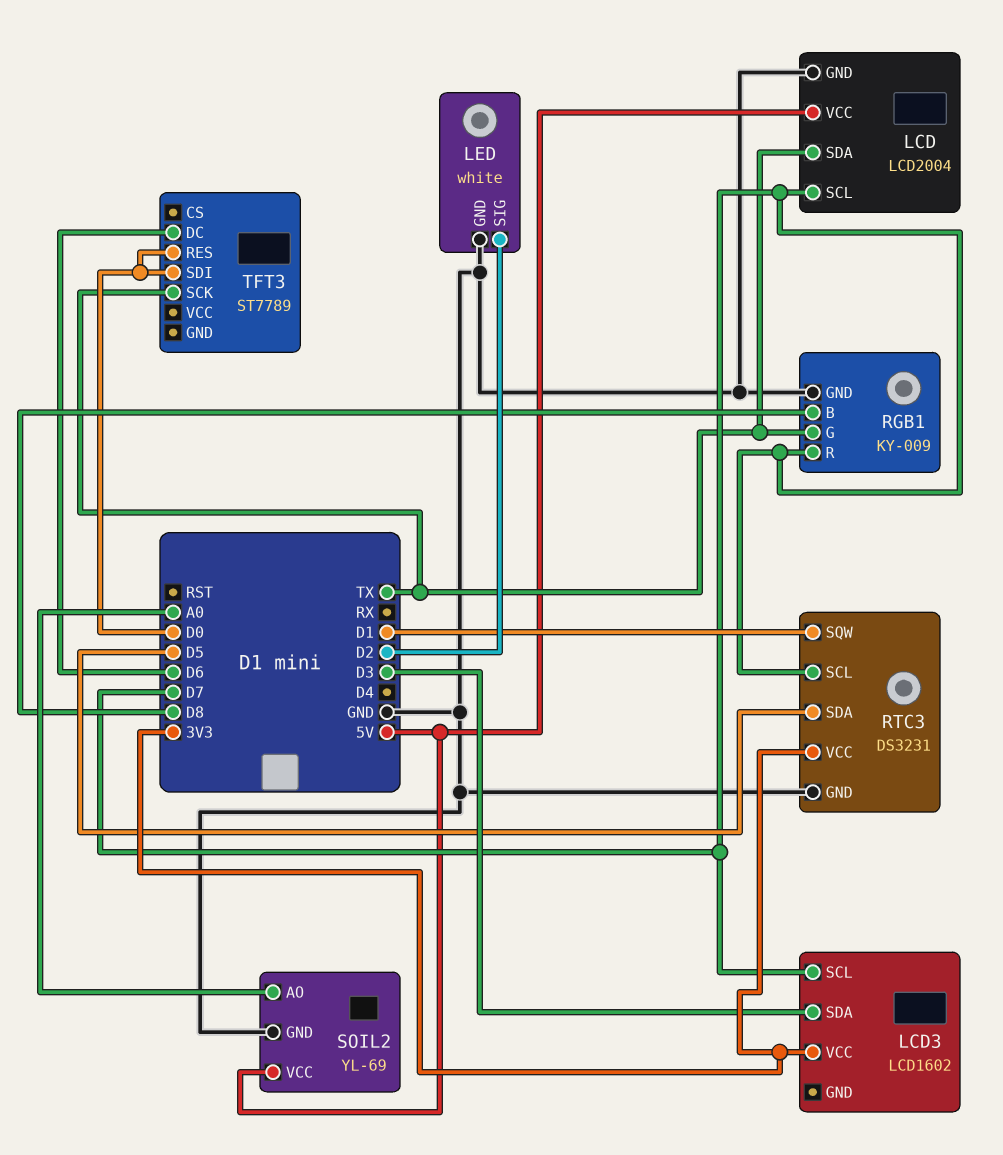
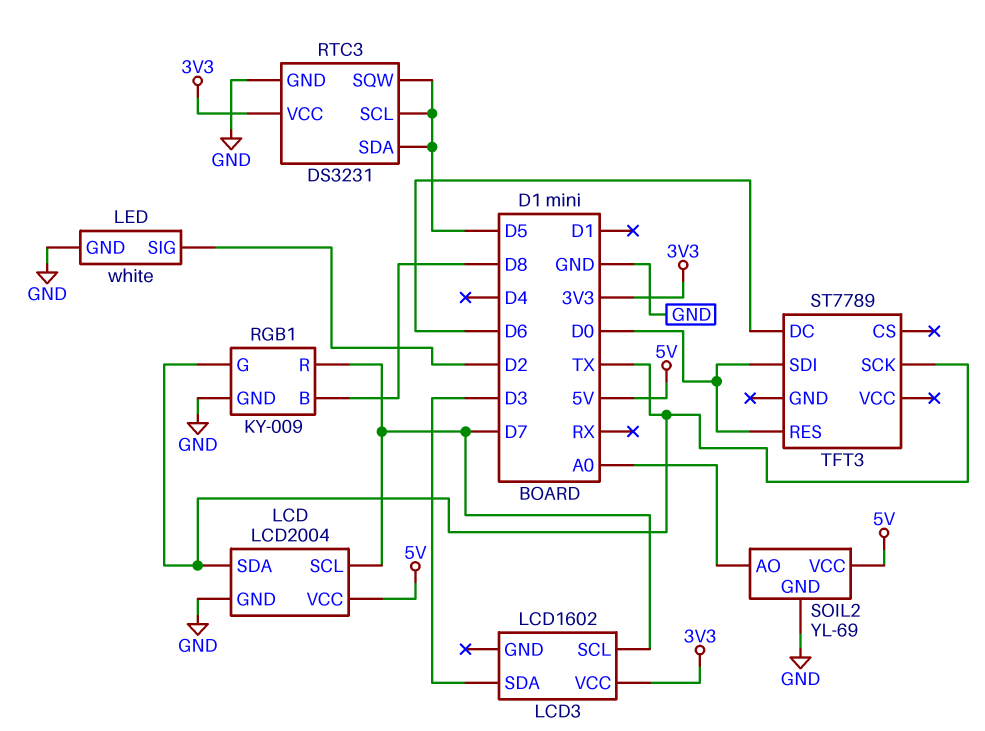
RTC3 pin SCL: D7 -> D5
RTC3 pin SQW: D1 -> D5

